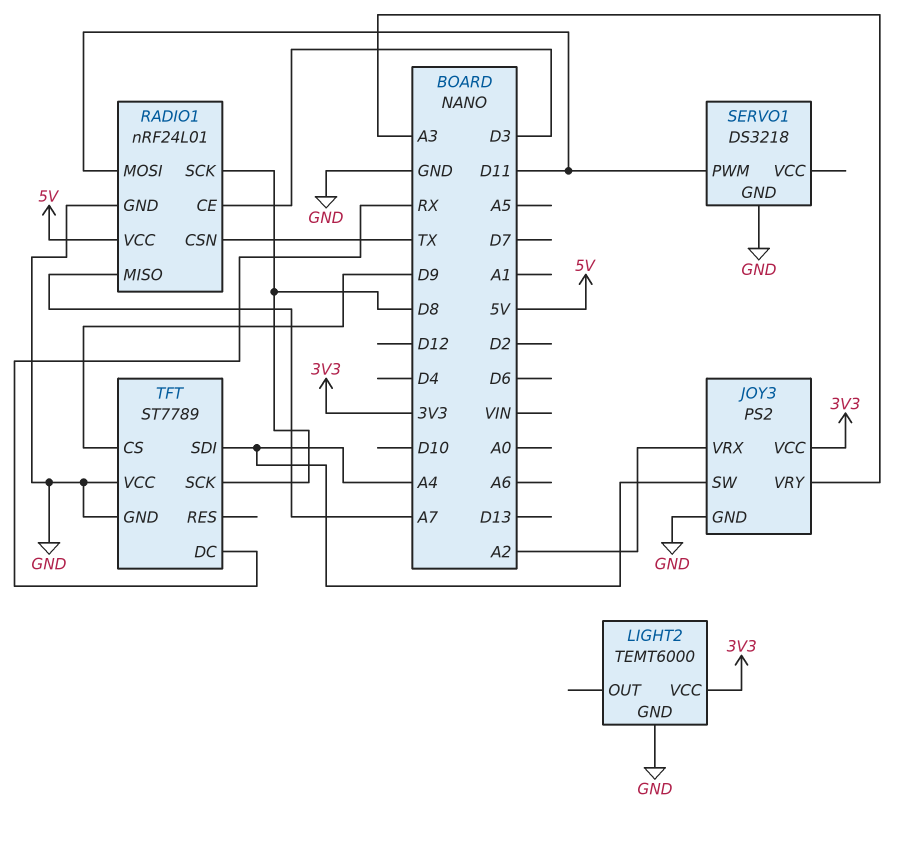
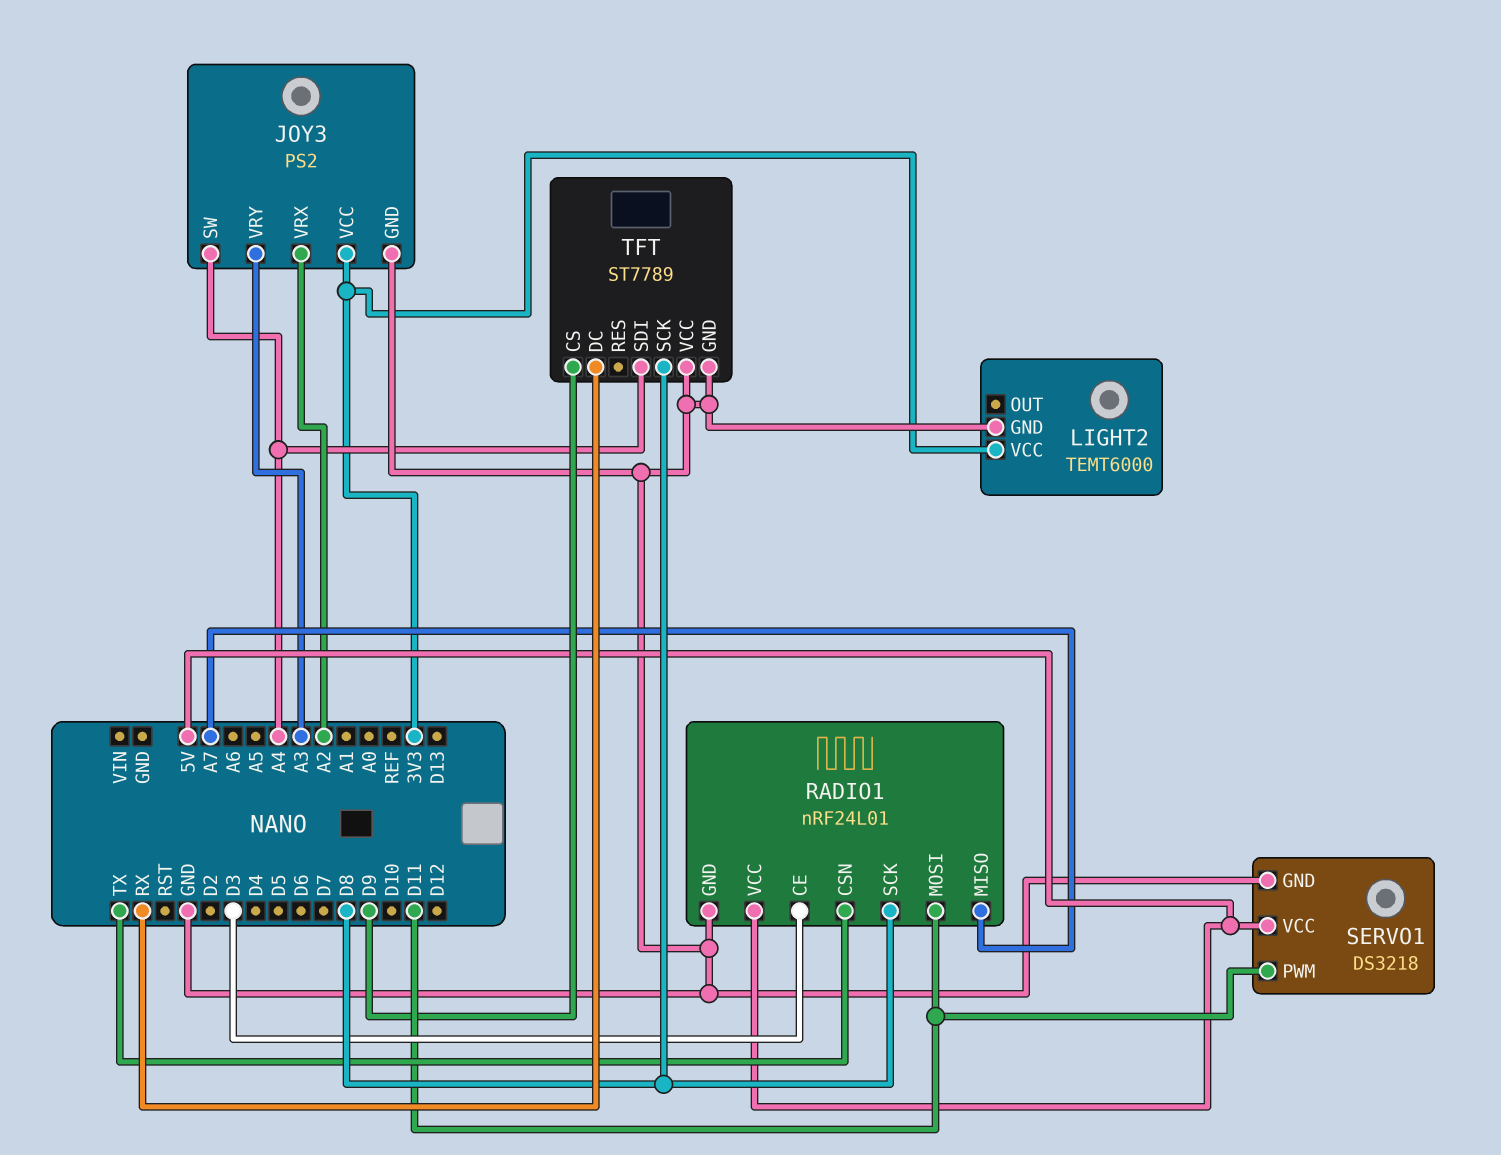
SERVO1 pin VCC: none -> 5V

